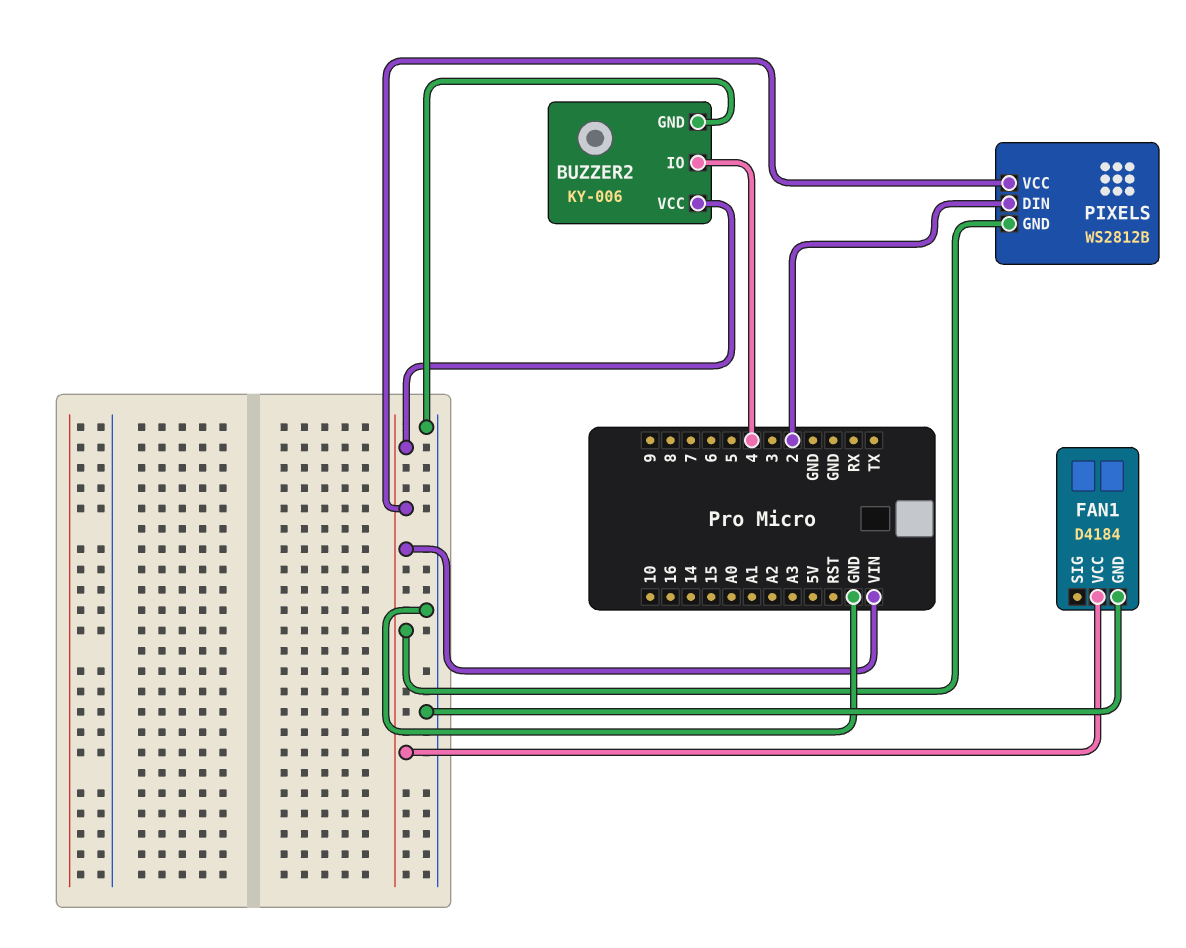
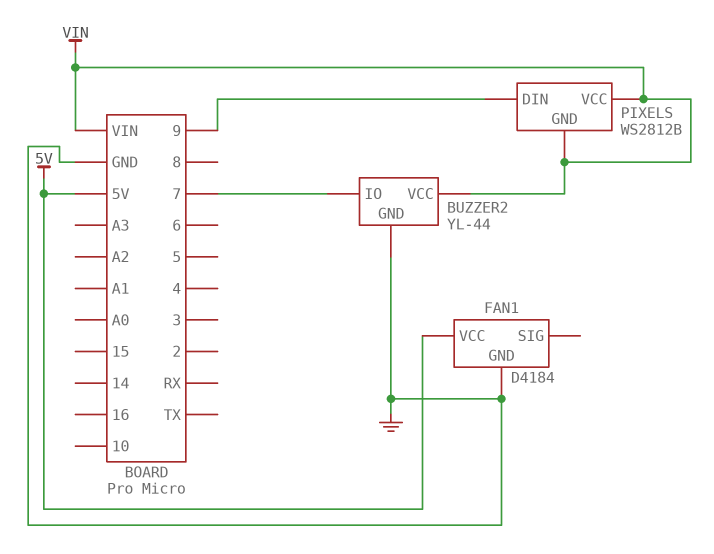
BUZZER2: KY-006 -> YL-44
BUZZER2 pin IO: 4 -> 7
FAN1 pin VCC: VIN -> 5V
PIXELS pin DIN: 2 -> 9

